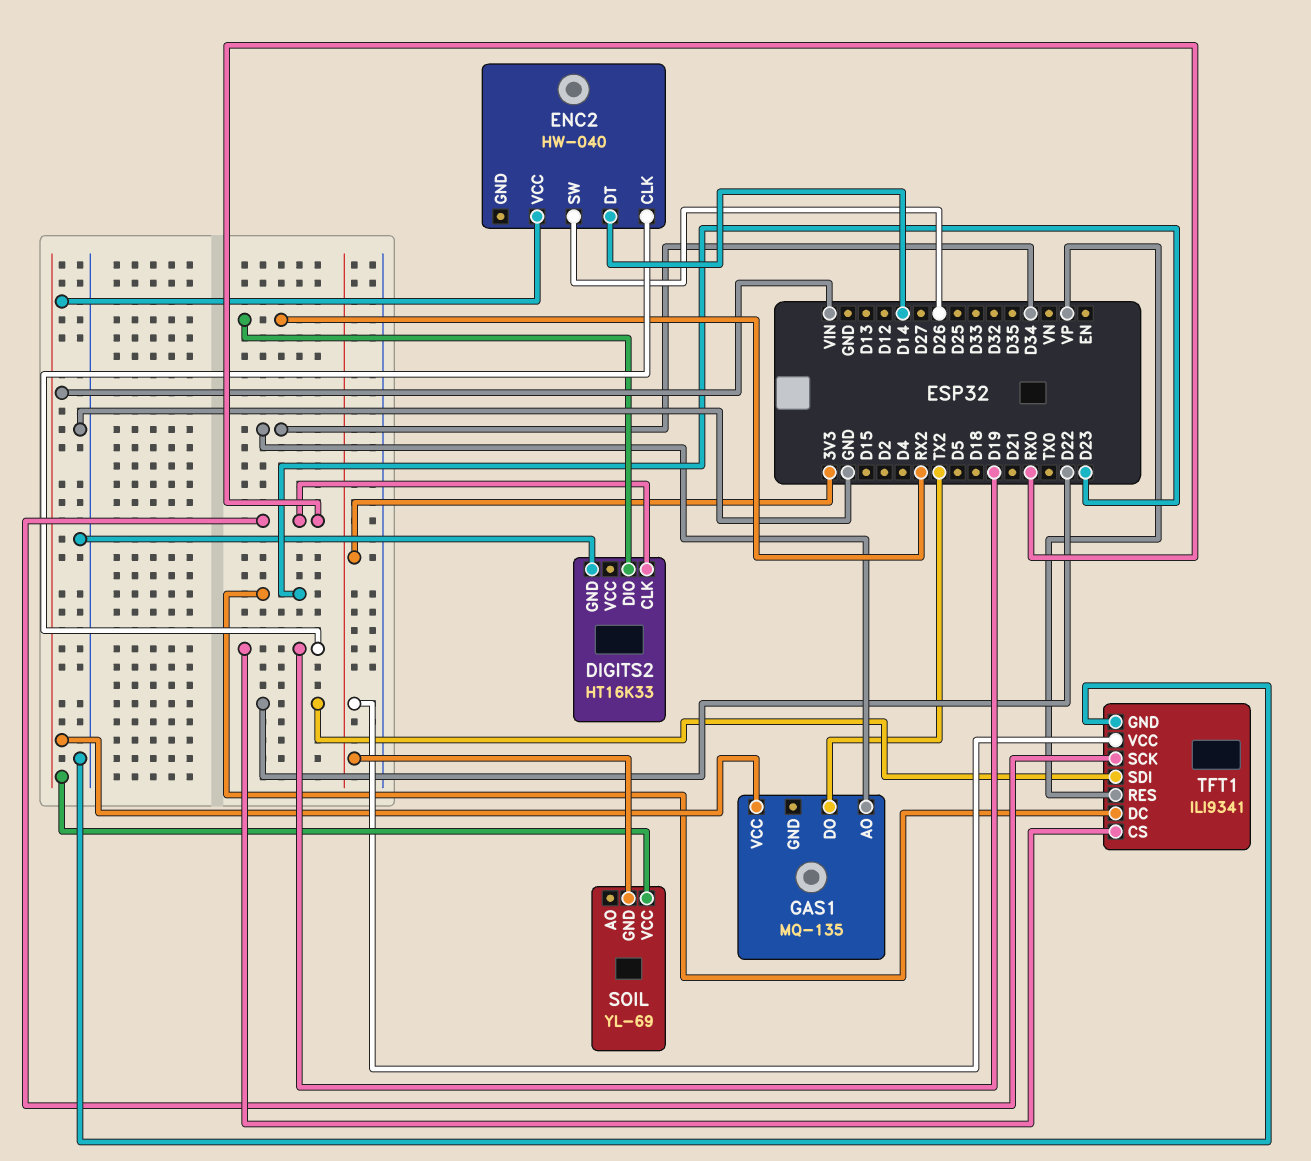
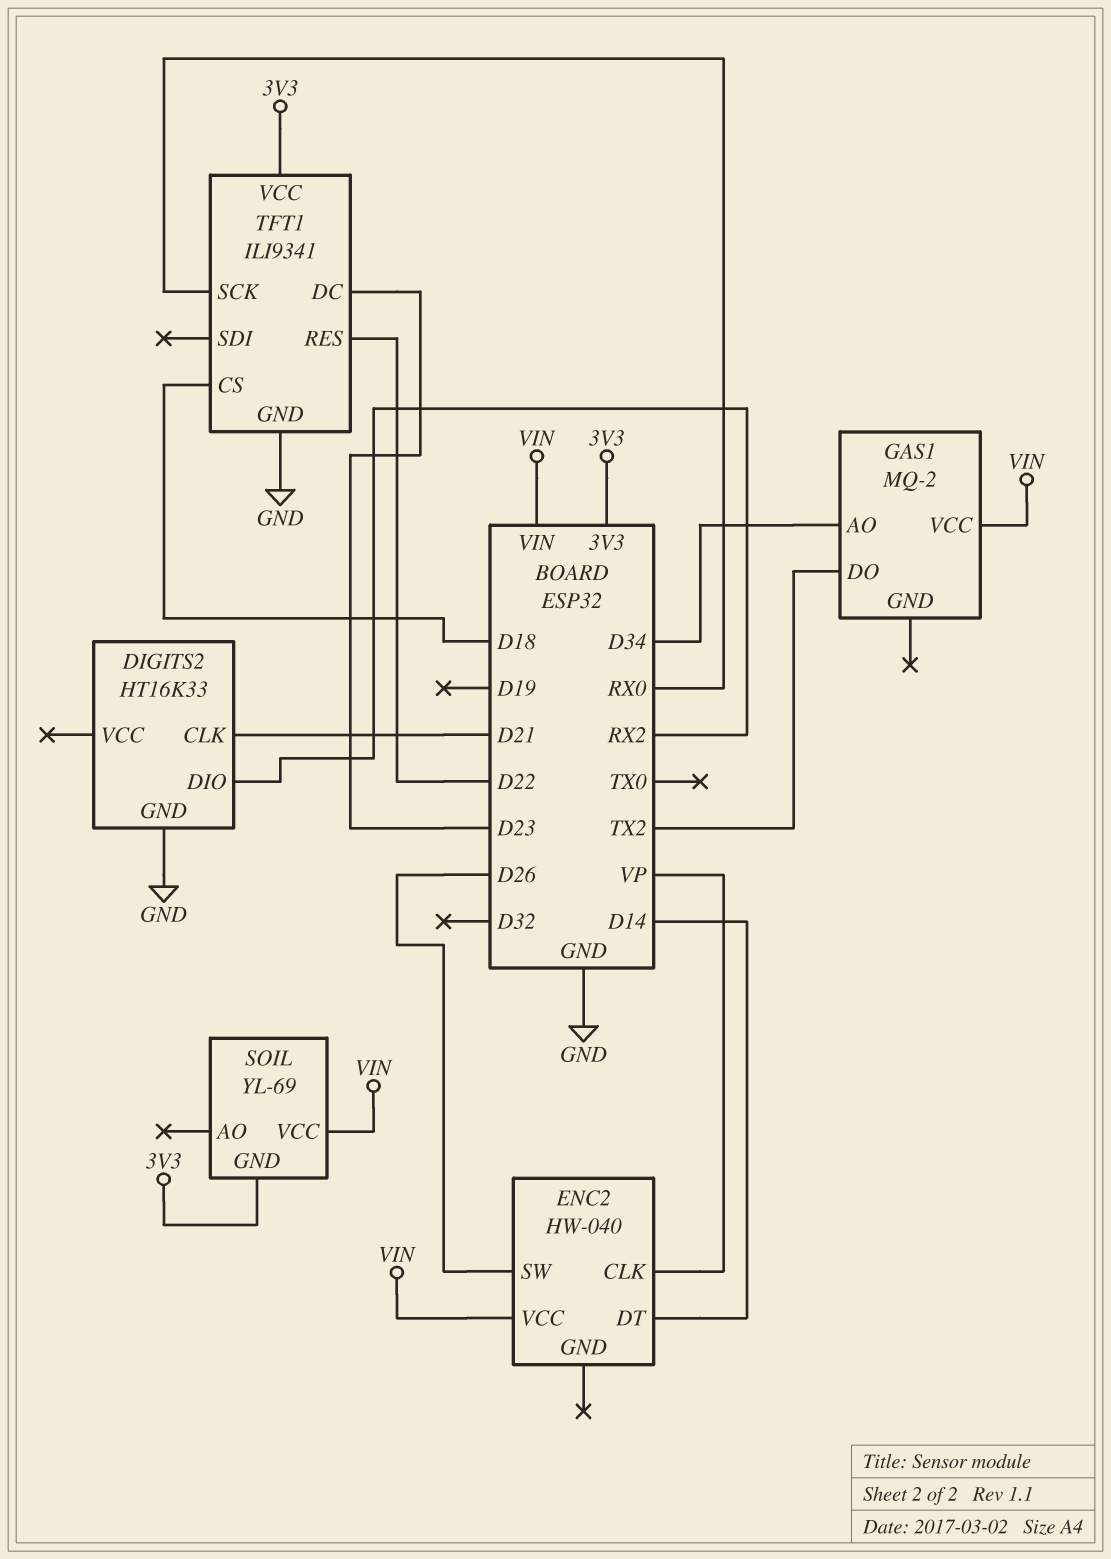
DIGITS2 pin CLK: RX0 -> D21
ENC2 pin CLK: D19 -> VP
GAS1: MQ-135 -> MQ-2
TFT1 pin CS: D19 -> D18
TFT1 pin RES: VP -> D22
TFT1 pin SDI: D22 -> none

